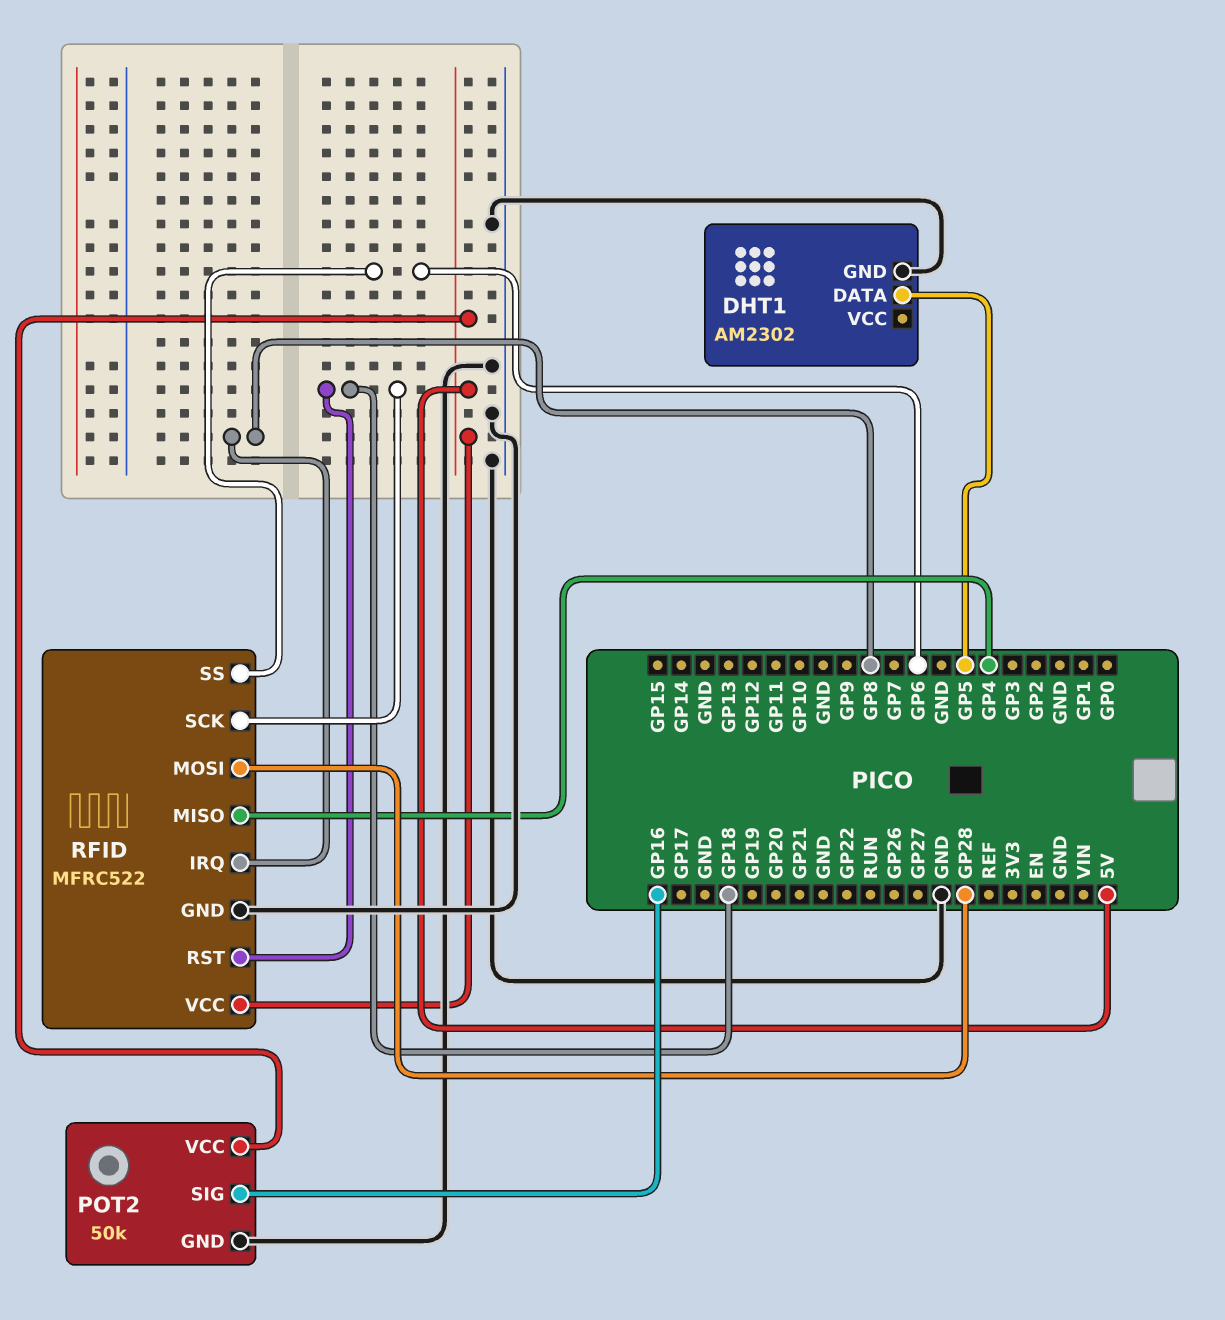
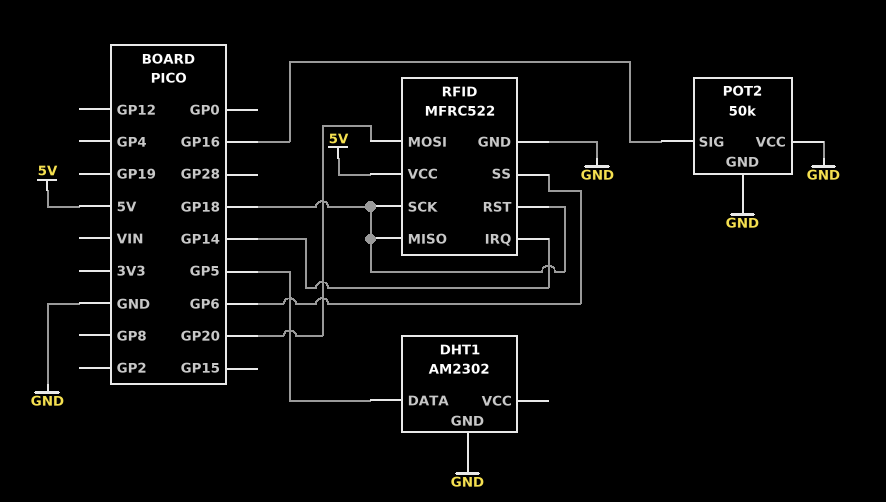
POT2 pin VCC: 5V -> GND
RFID pin IRQ: GP8 -> GP14
RFID pin MISO: GP4 -> GP18
RFID pin MOSI: GP28 -> GP20

